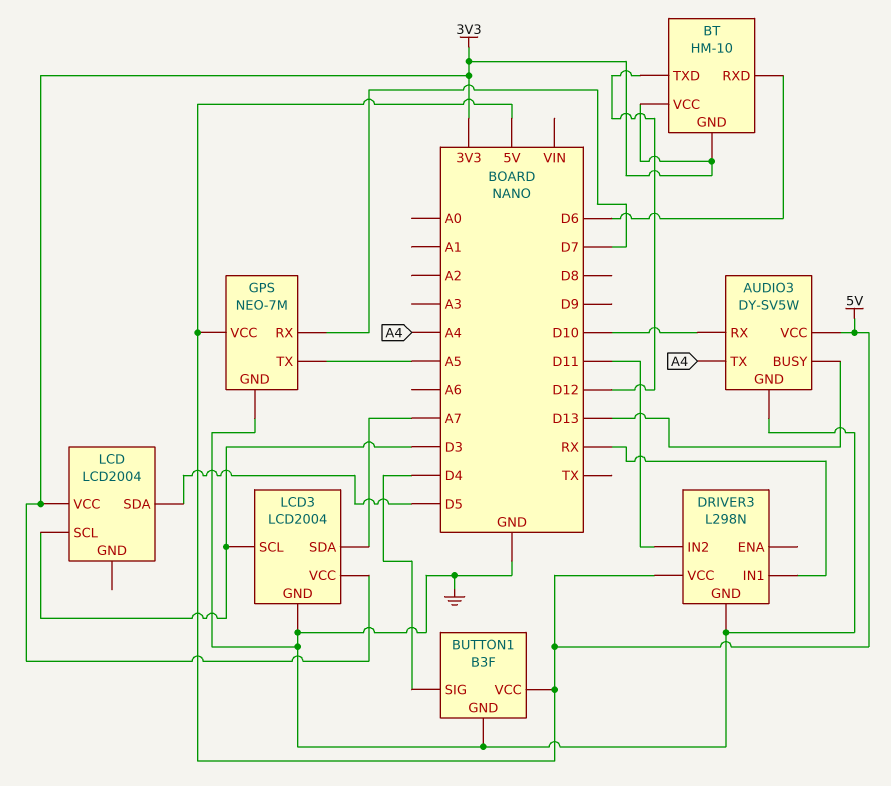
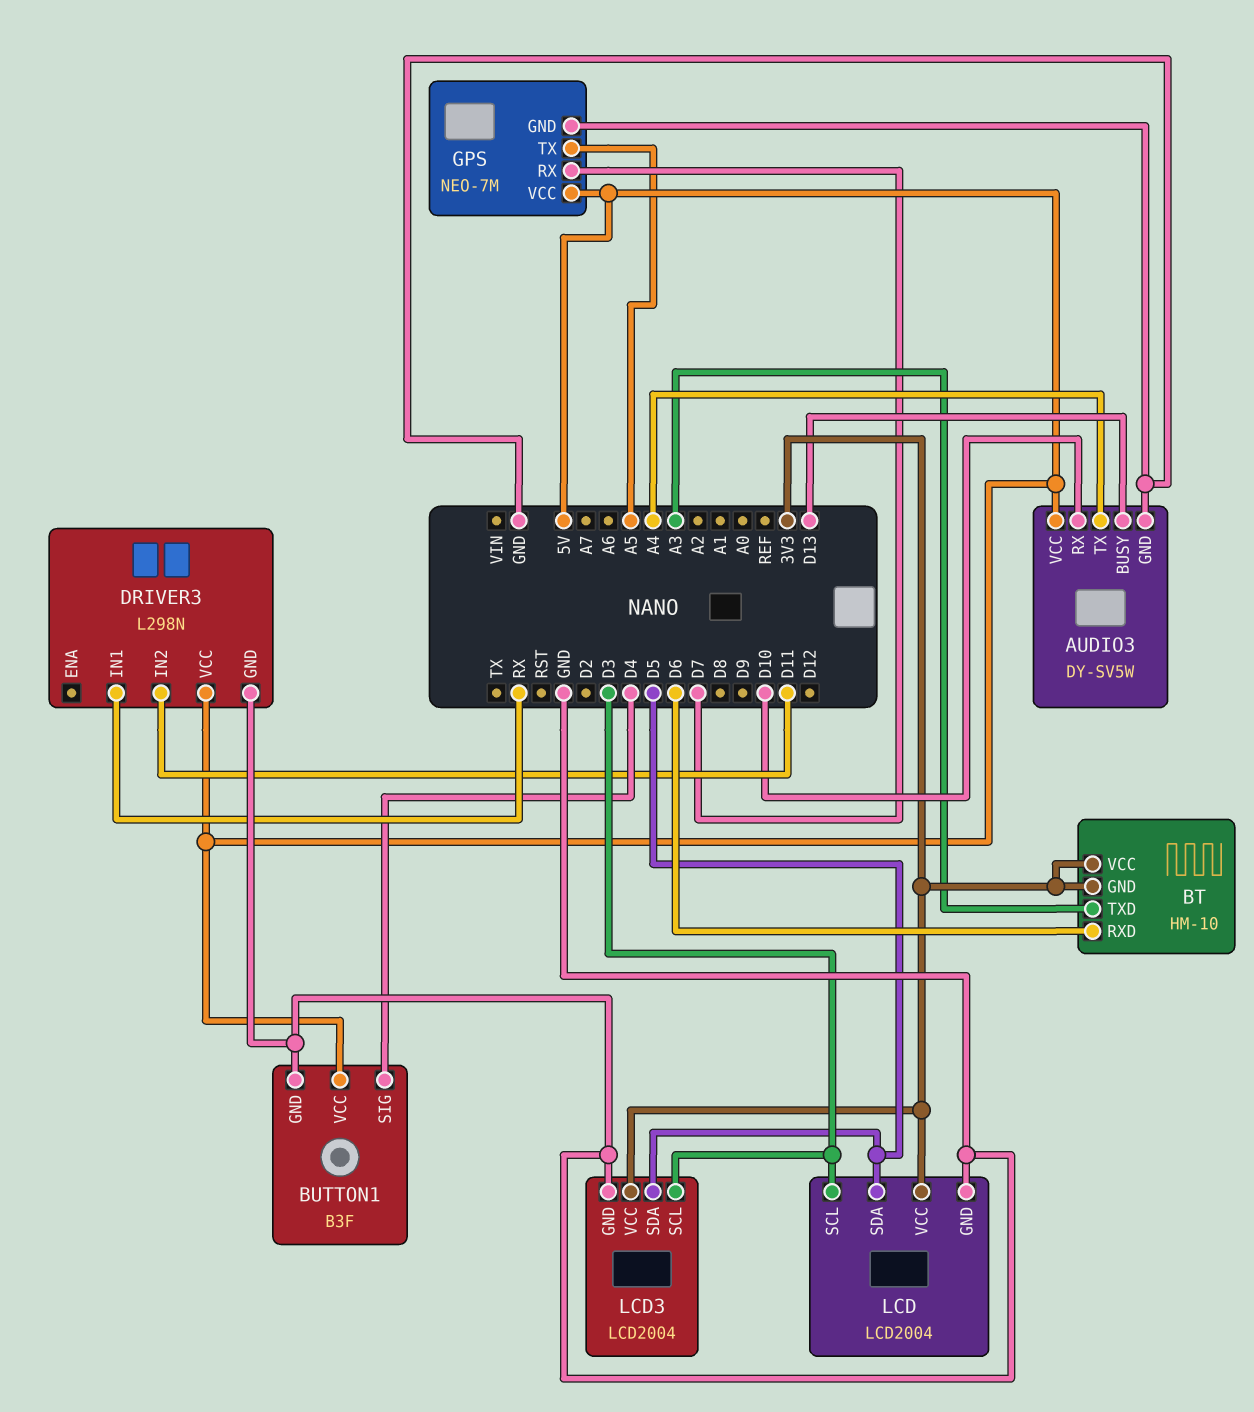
BT pin TXD: D12 -> A3
LCD pin GND: none -> GND
LCD3 pin SDA: A7 -> D5

